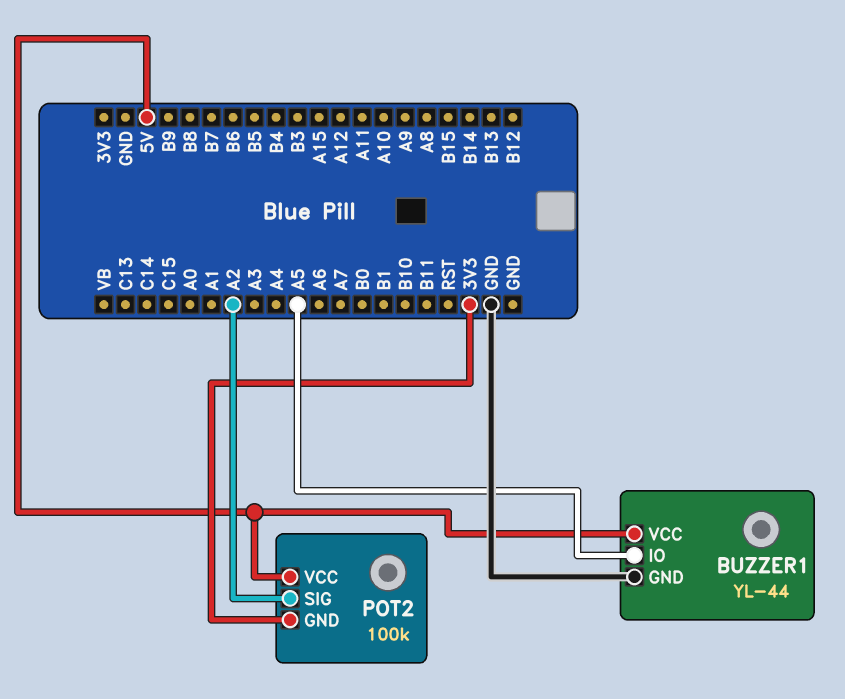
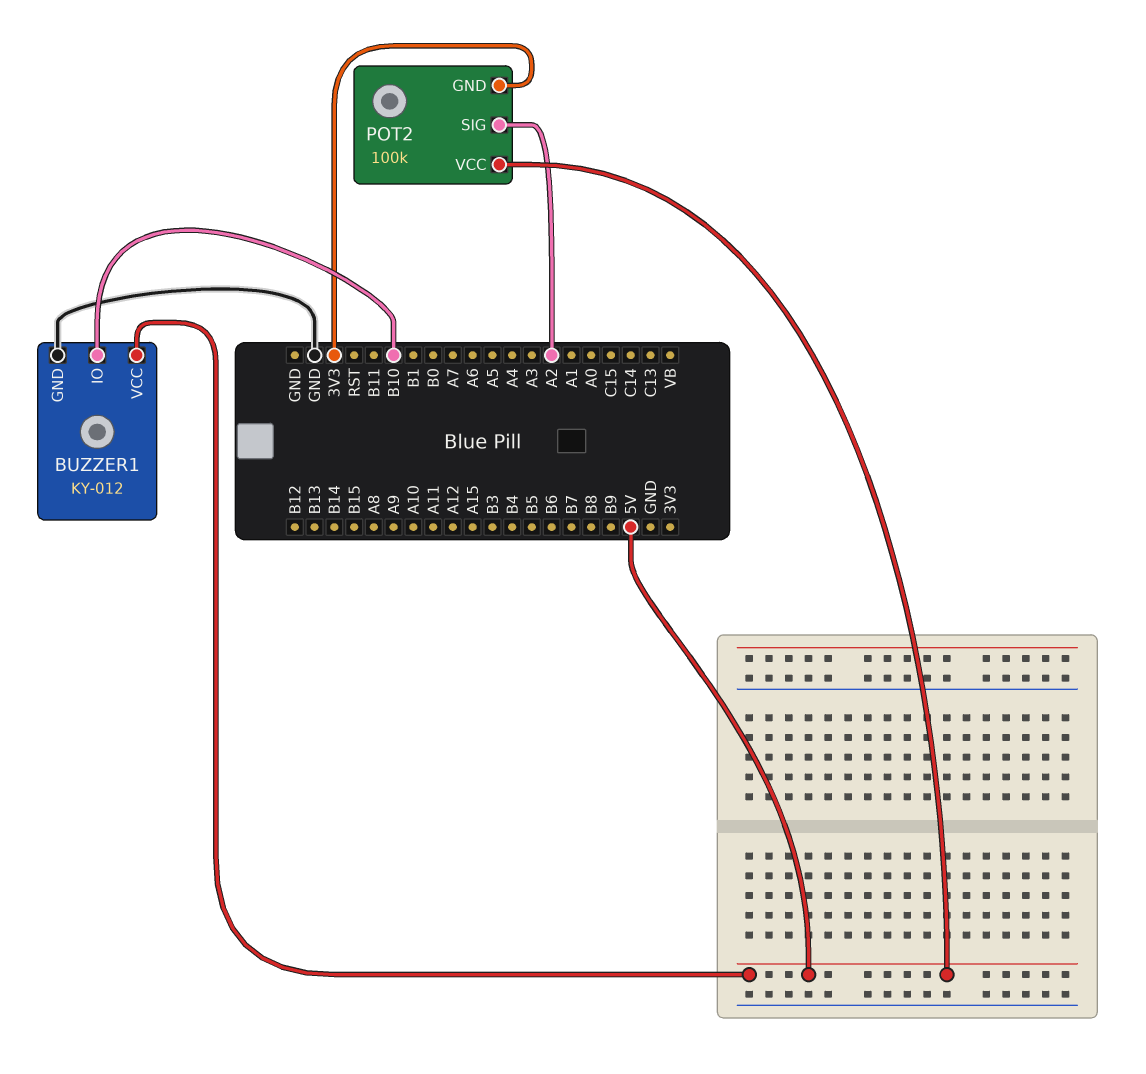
BUZZER1: YL-44 -> KY-012
BUZZER1 pin IO: A5 -> B10

